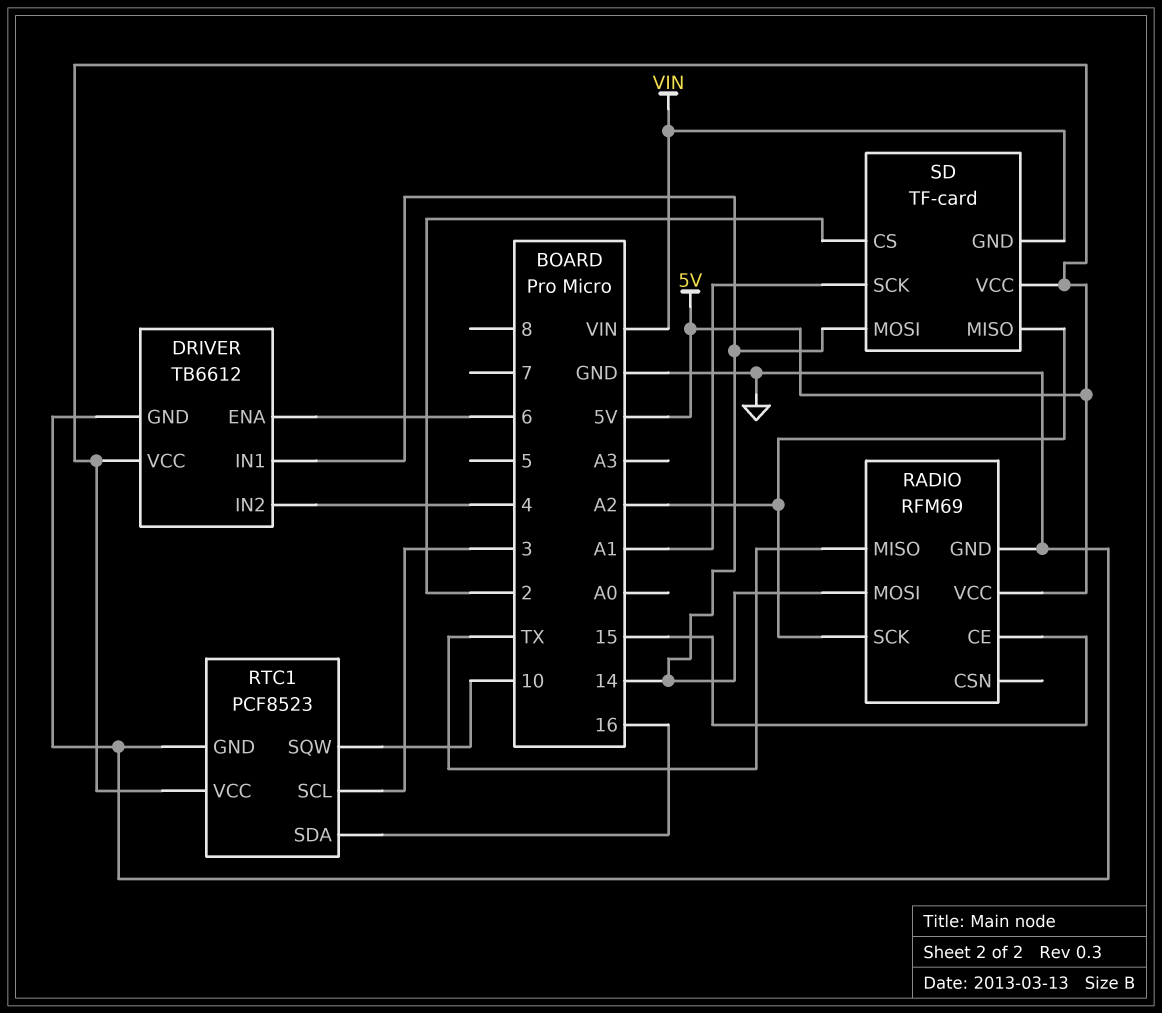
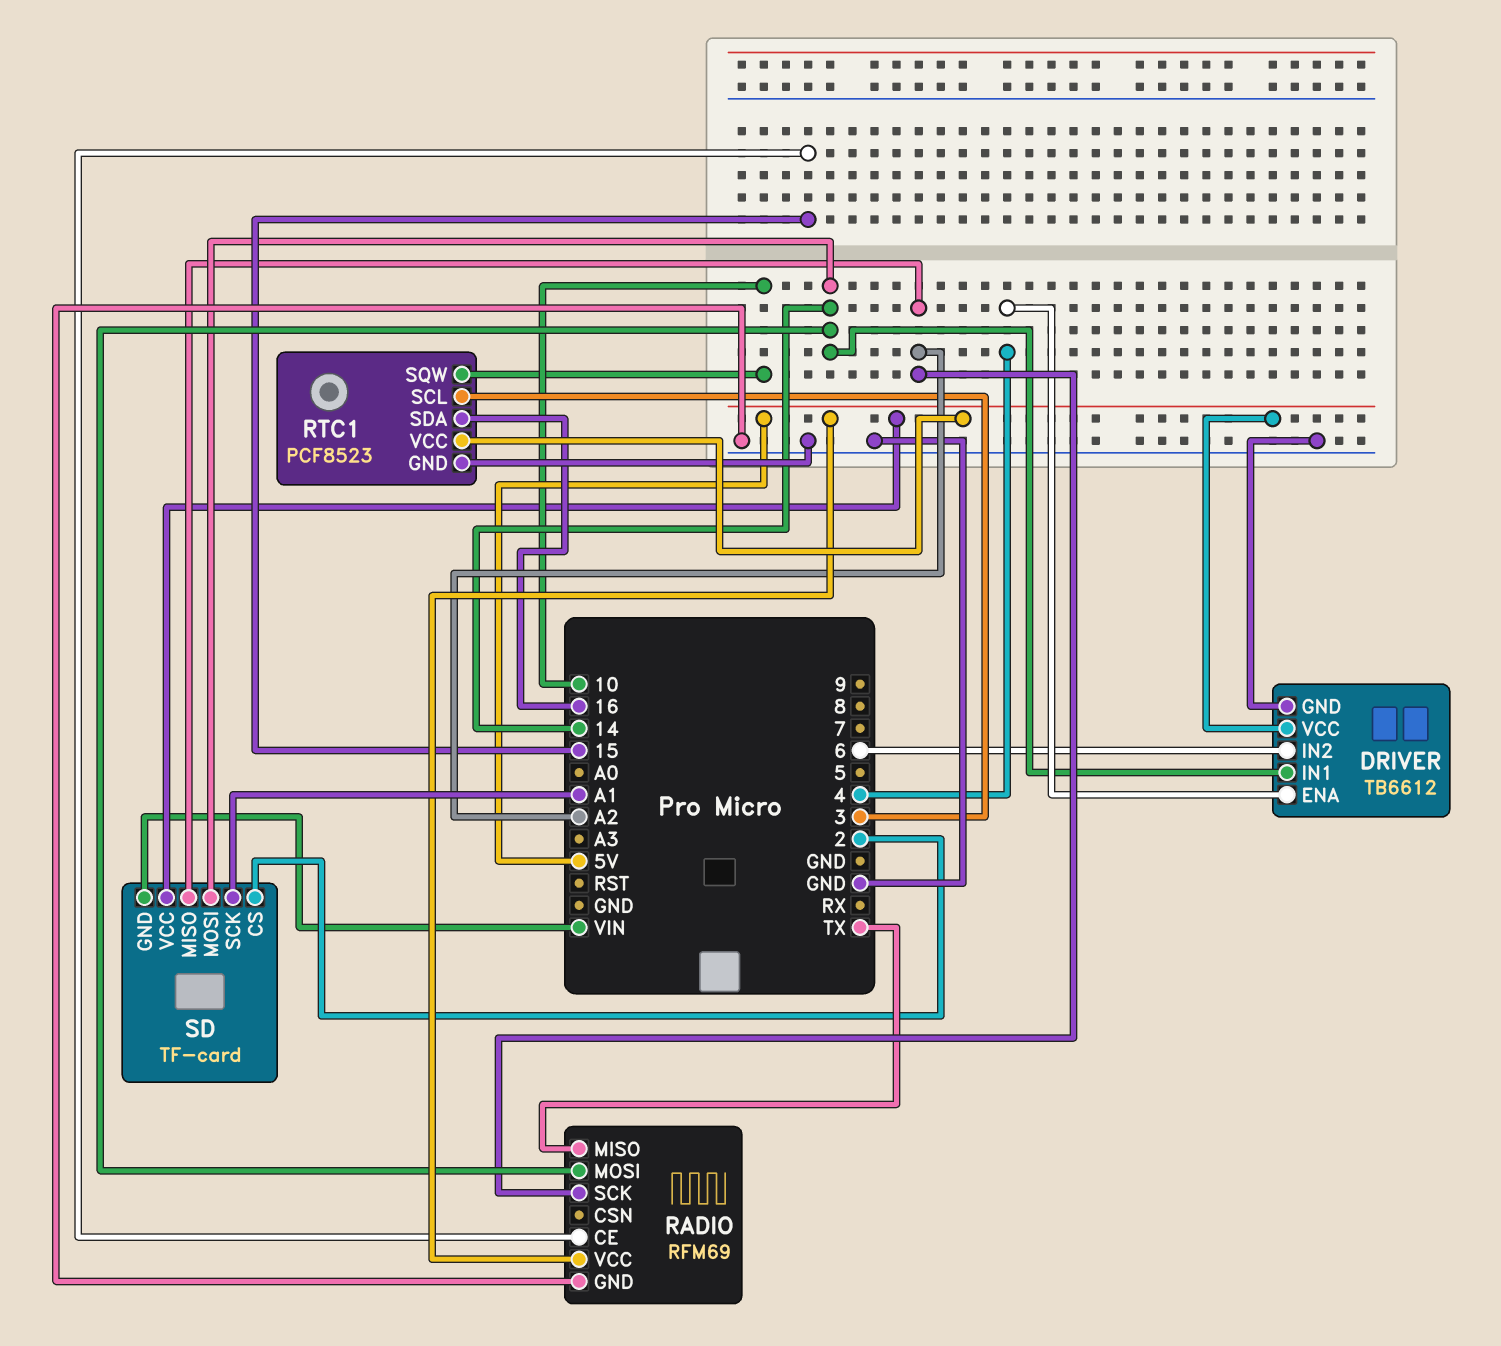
DRIVER pin ENA: 6 -> 4
DRIVER pin IN2: 4 -> 6

